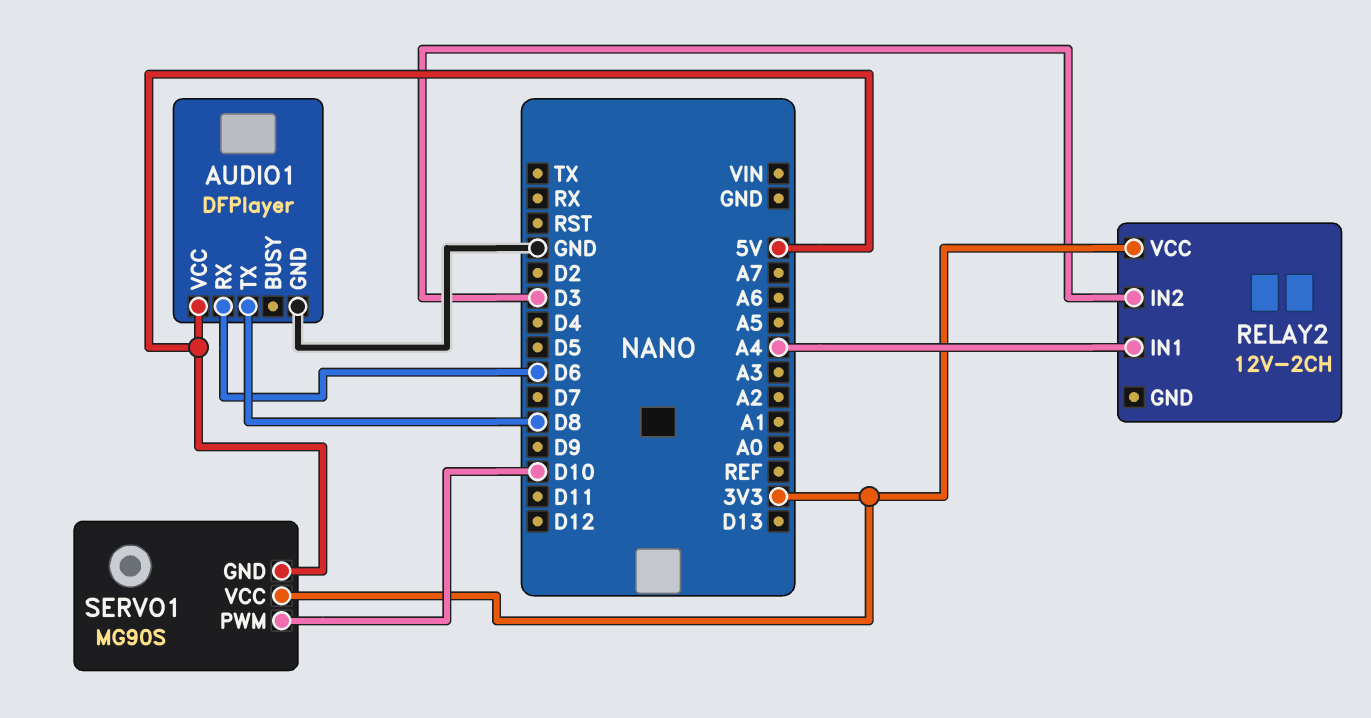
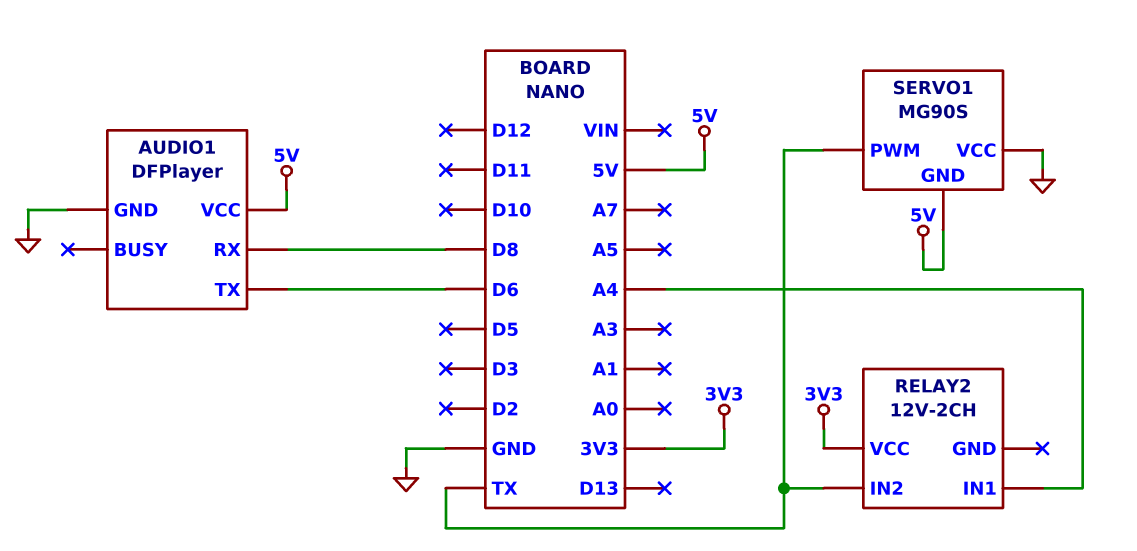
AUDIO1 pin RX: D6 -> D8
AUDIO1 pin TX: D8 -> D6
RELAY2 pin IN2: D3 -> TX
SERVO1 pin PWM: D10 -> TX
SERVO1 pin VCC: 3V3 -> GND

